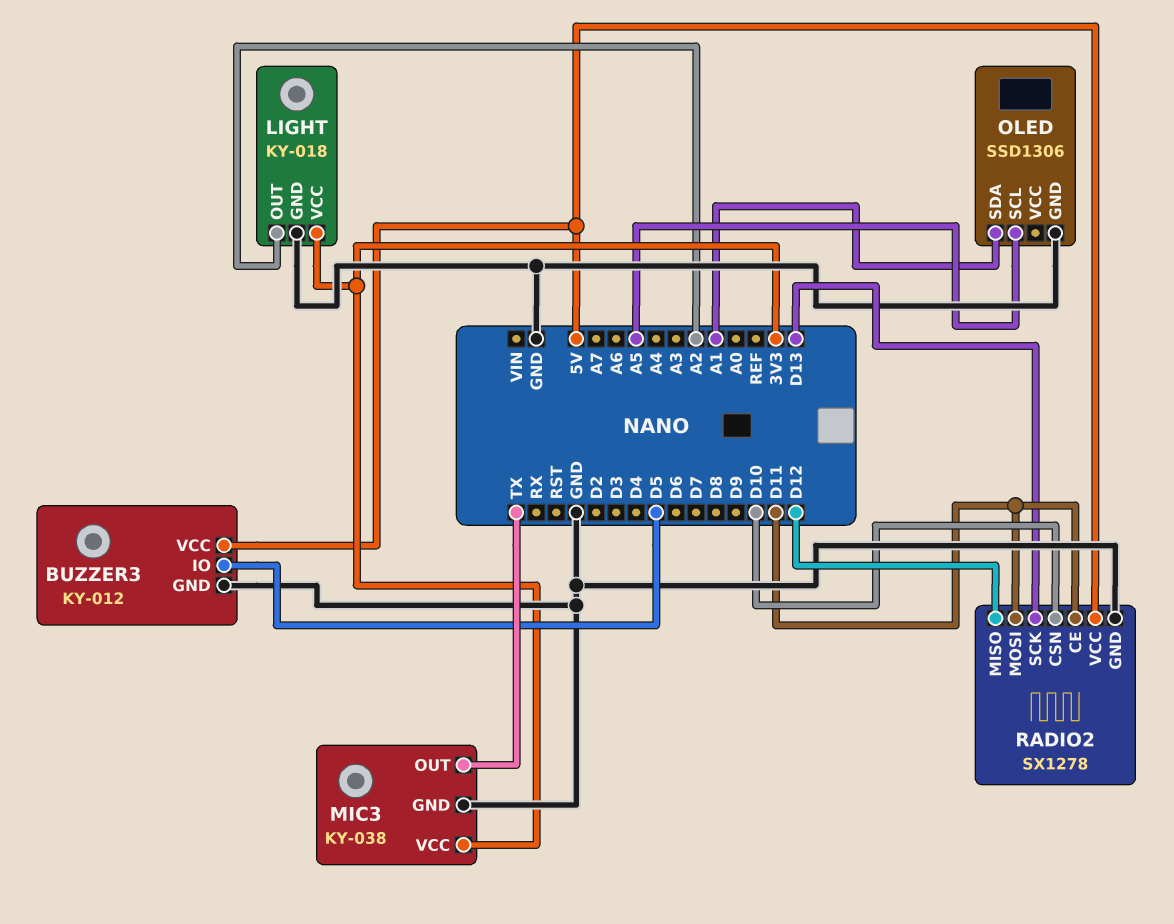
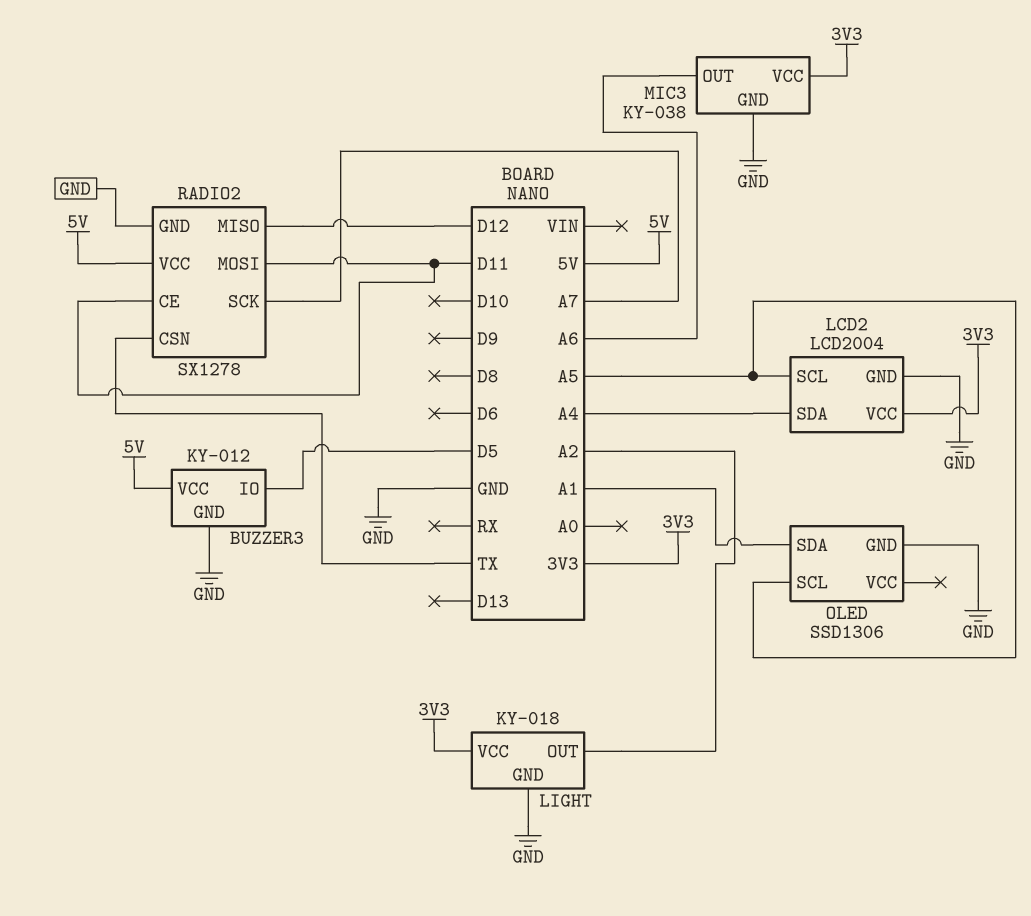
LCD2: none -> LCD2004
LCD2 pin GND: none -> GND
LCD2 pin SCL: none -> A5
LCD2 pin SDA: none -> A4
LCD2 pin VCC: none -> 3V3
MIC3 pin OUT: TX -> A6
RADIO2 pin CSN: D10 -> TX
RADIO2 pin SCK: D13 -> A7

